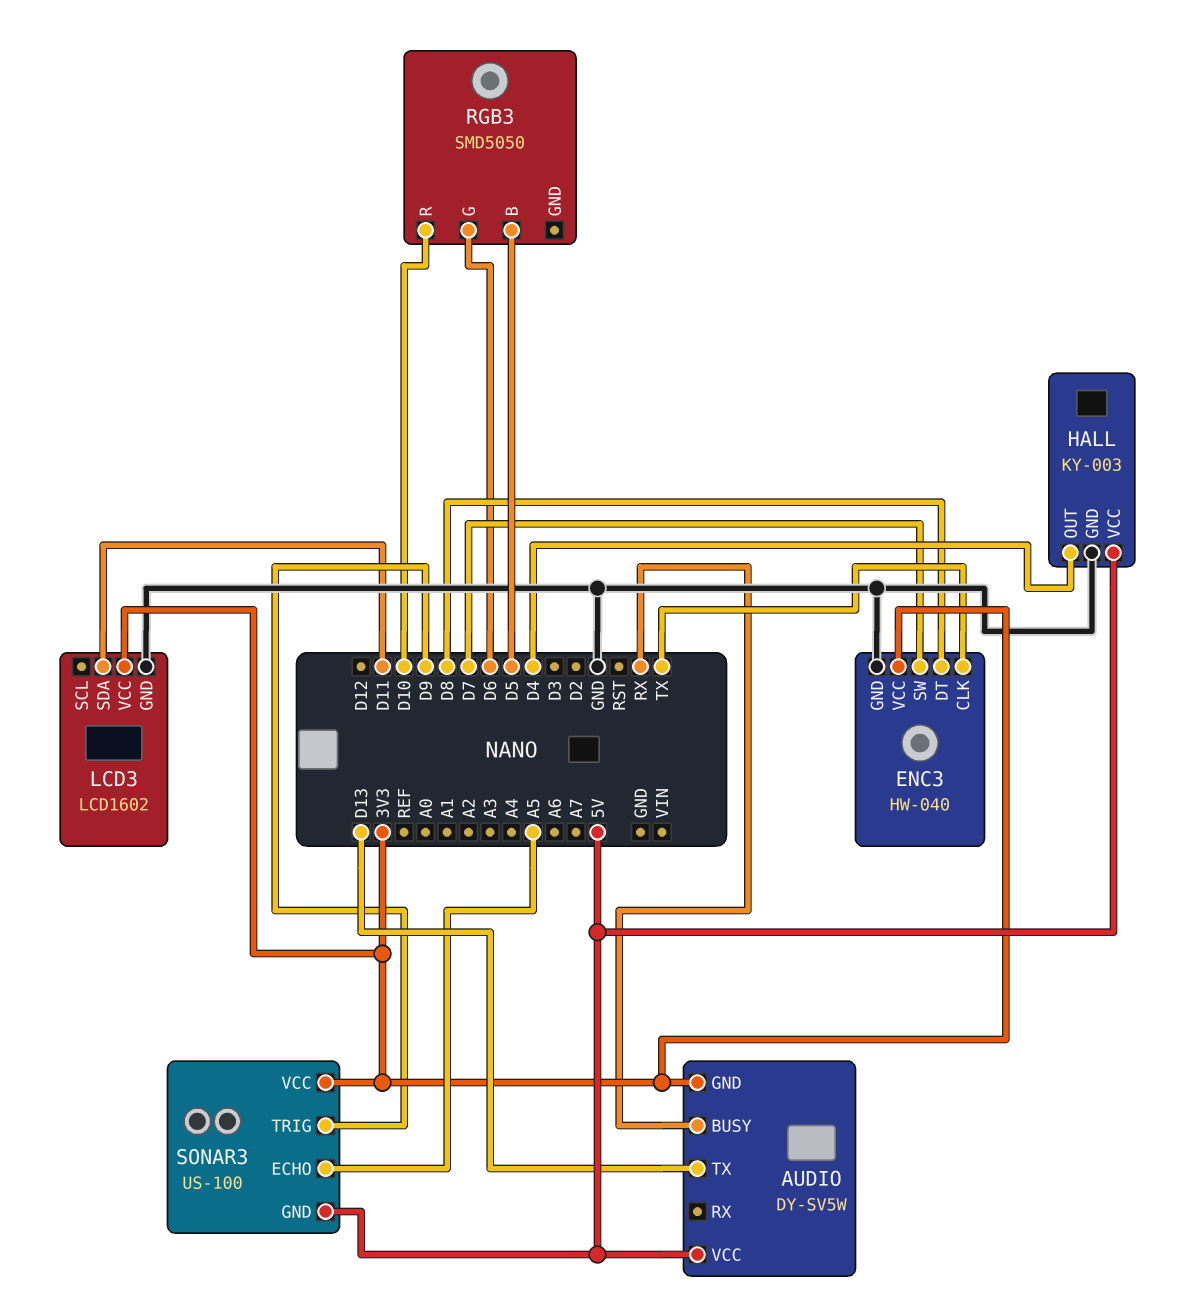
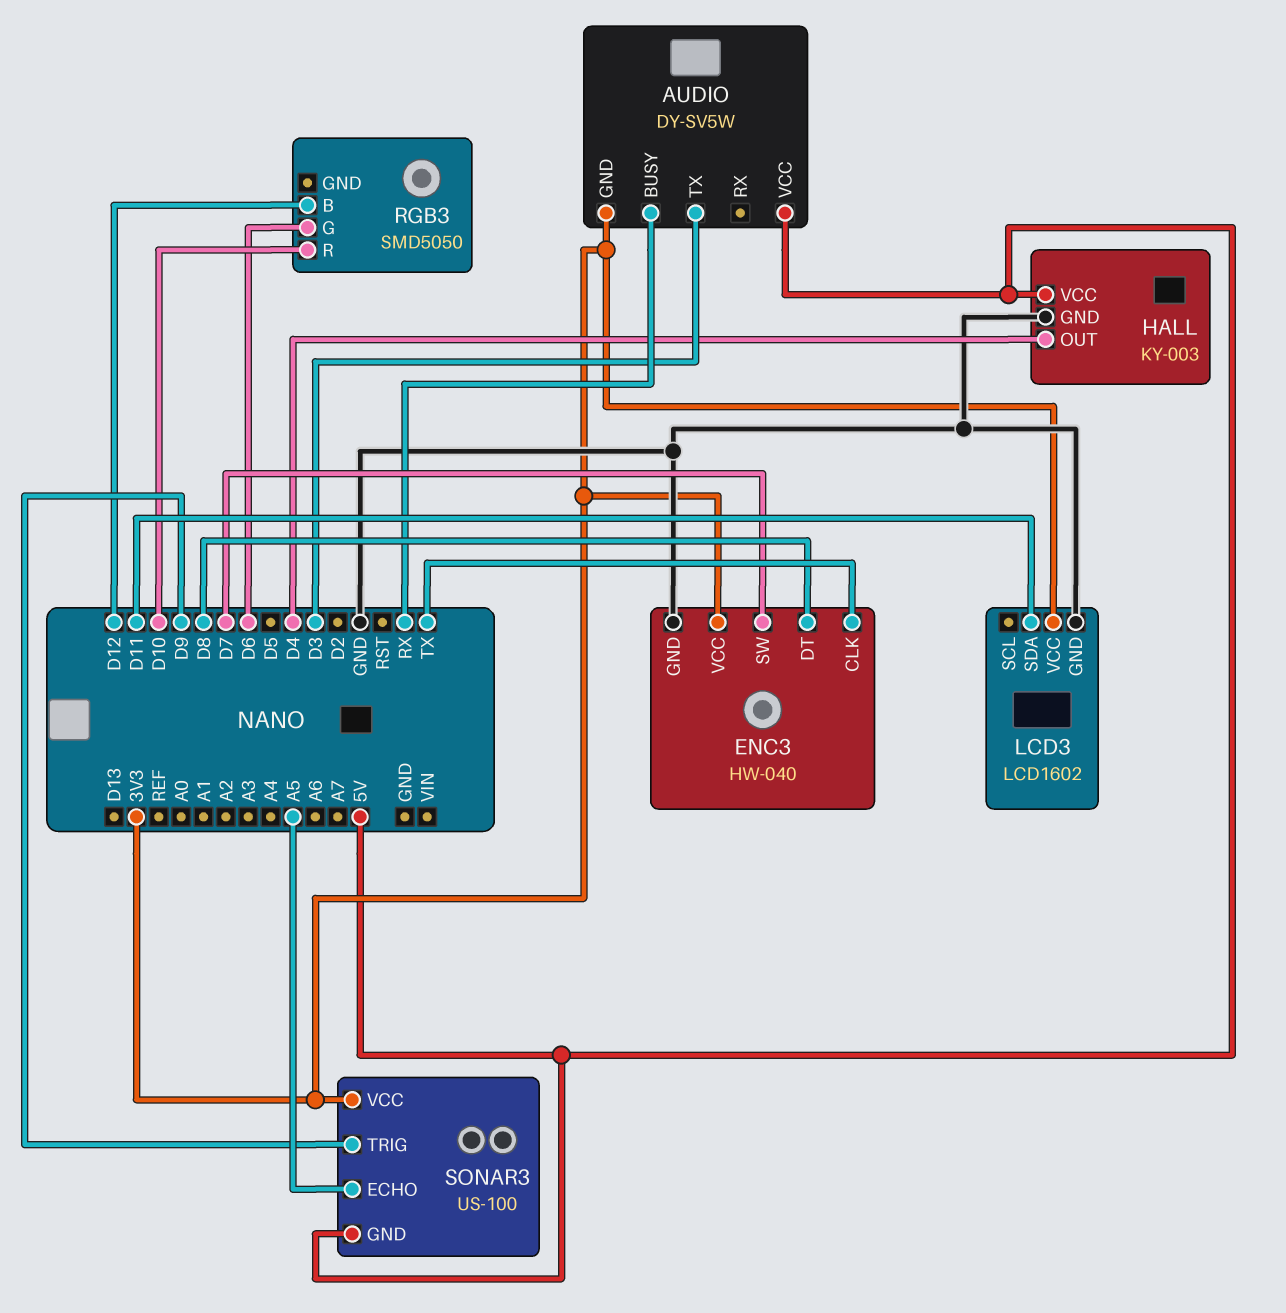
AUDIO pin TX: D13 -> D3
RGB3 pin B: D5 -> D12

